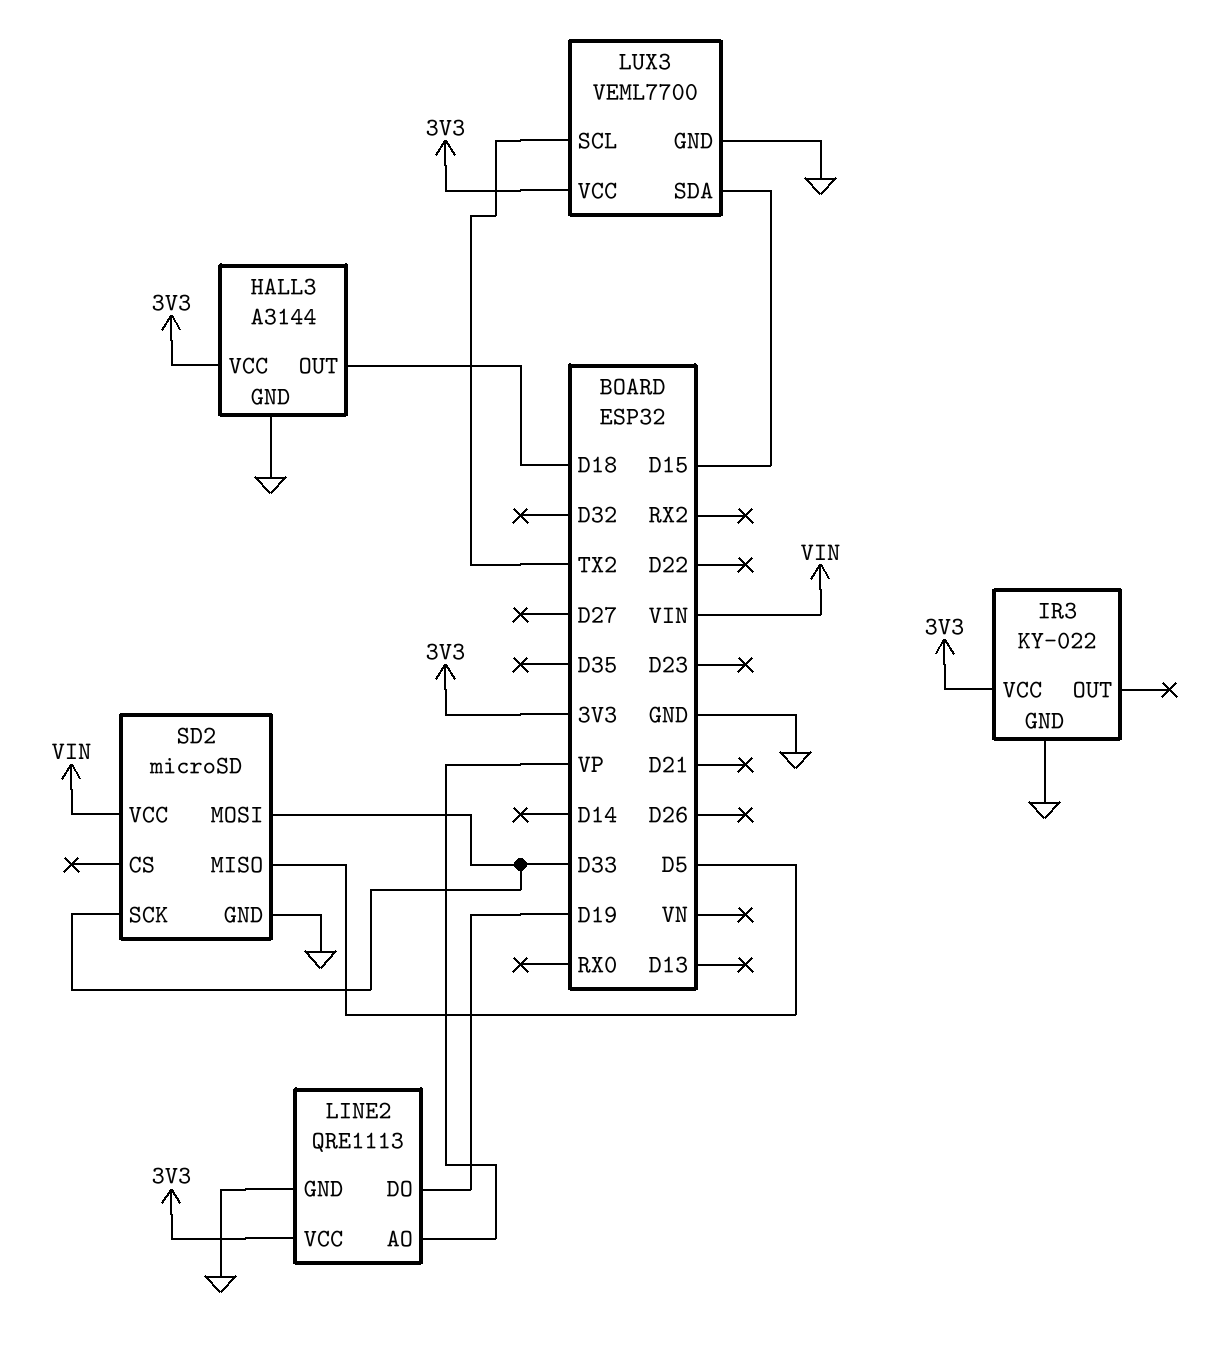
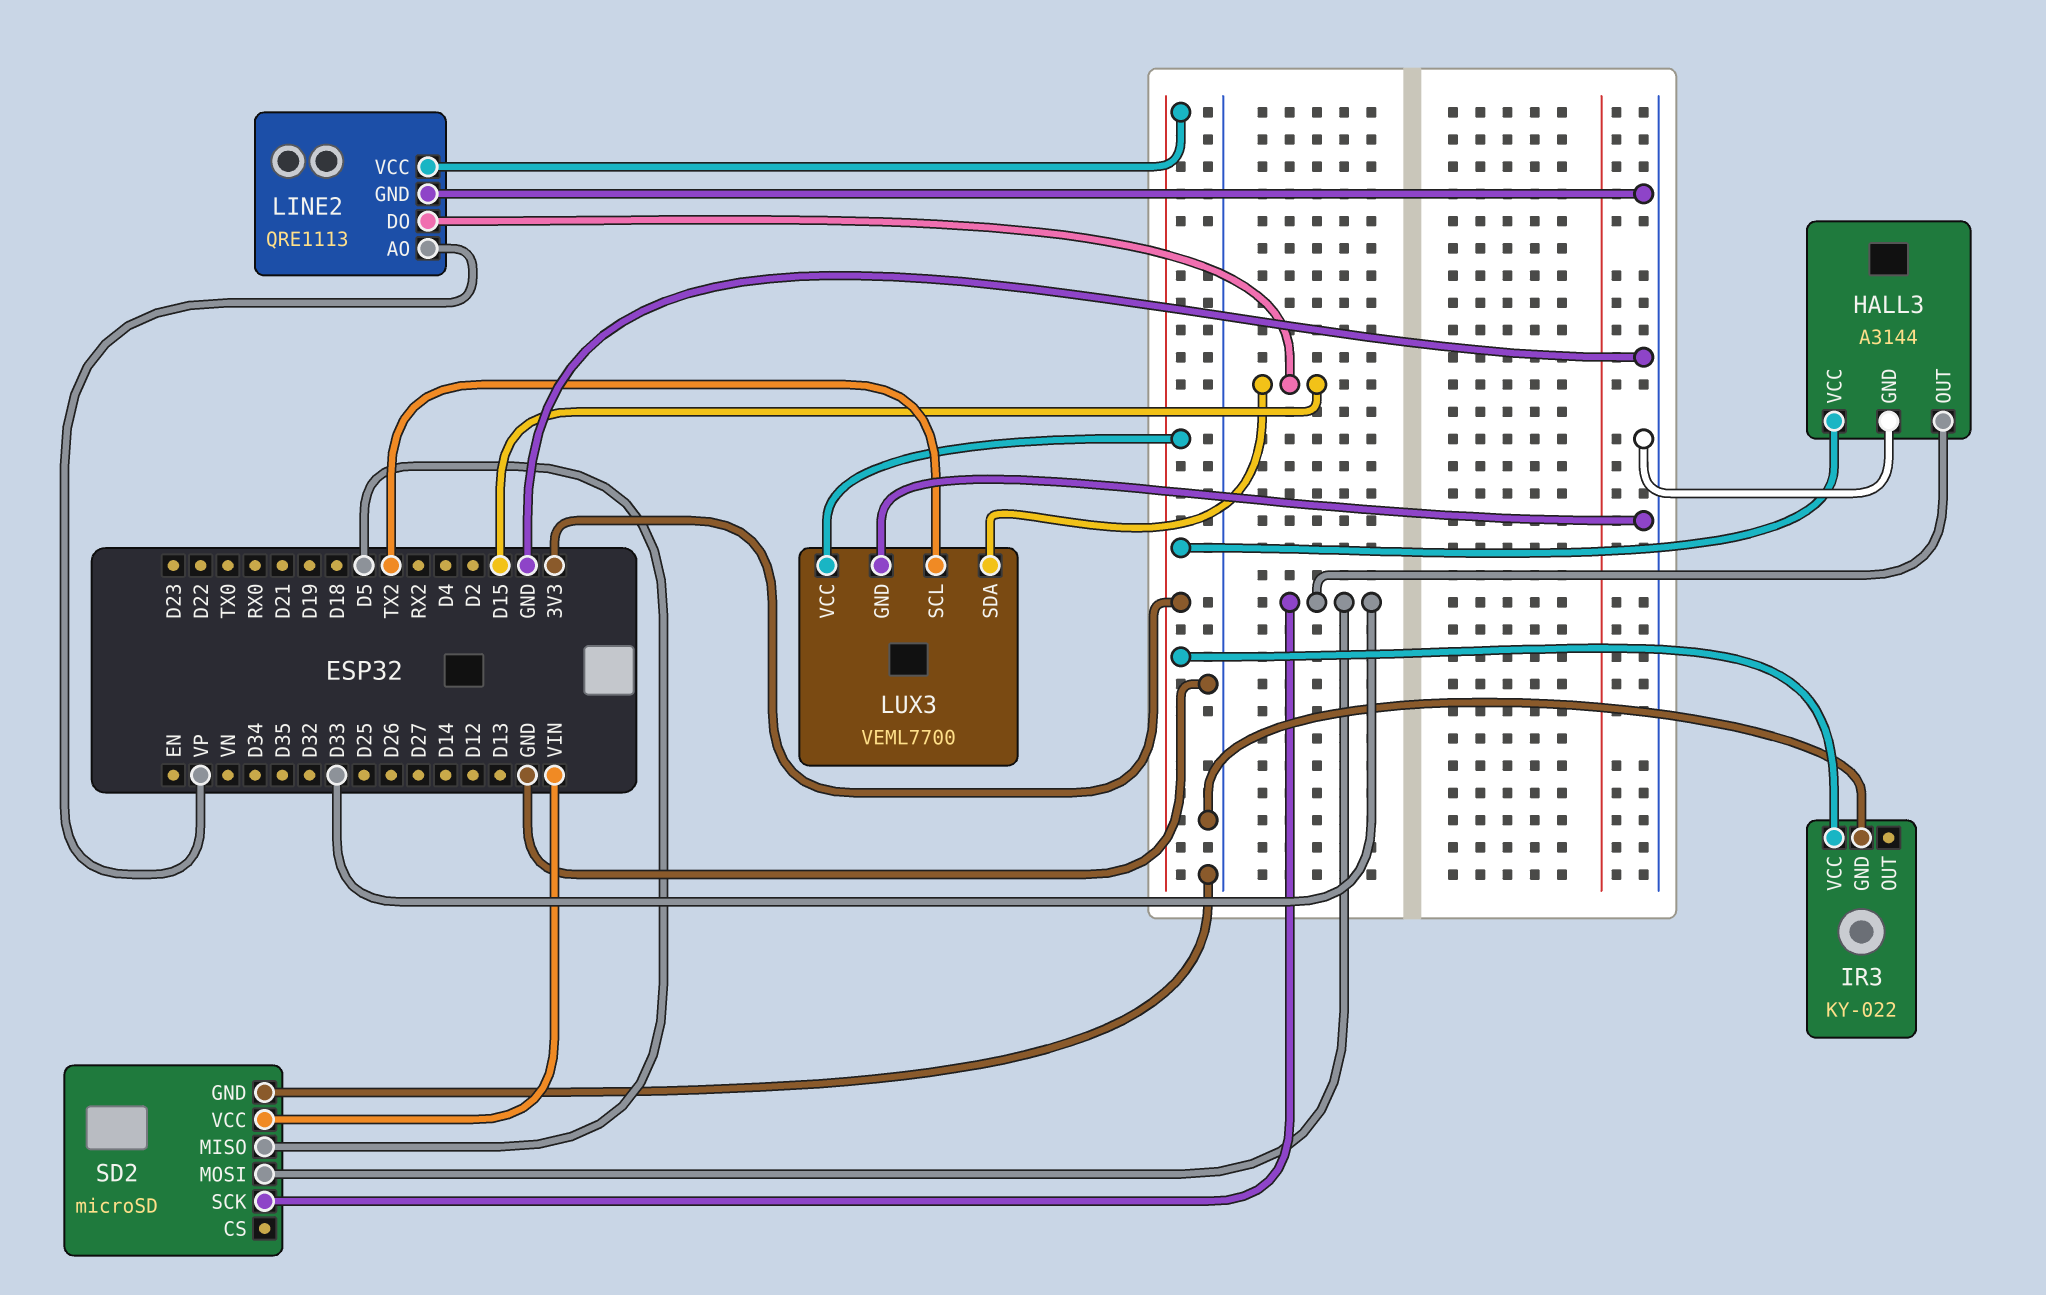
HALL3 pin OUT: D18 -> D33
LINE2 pin DO: D19 -> D15

